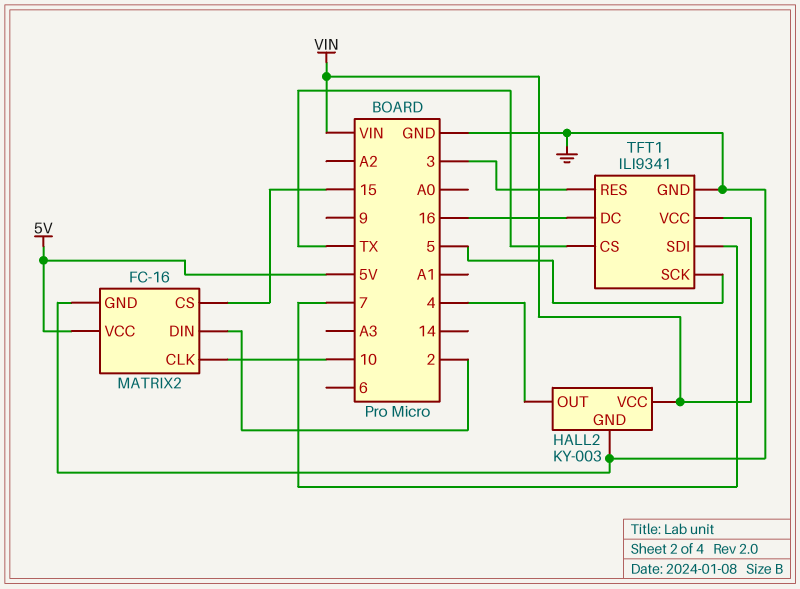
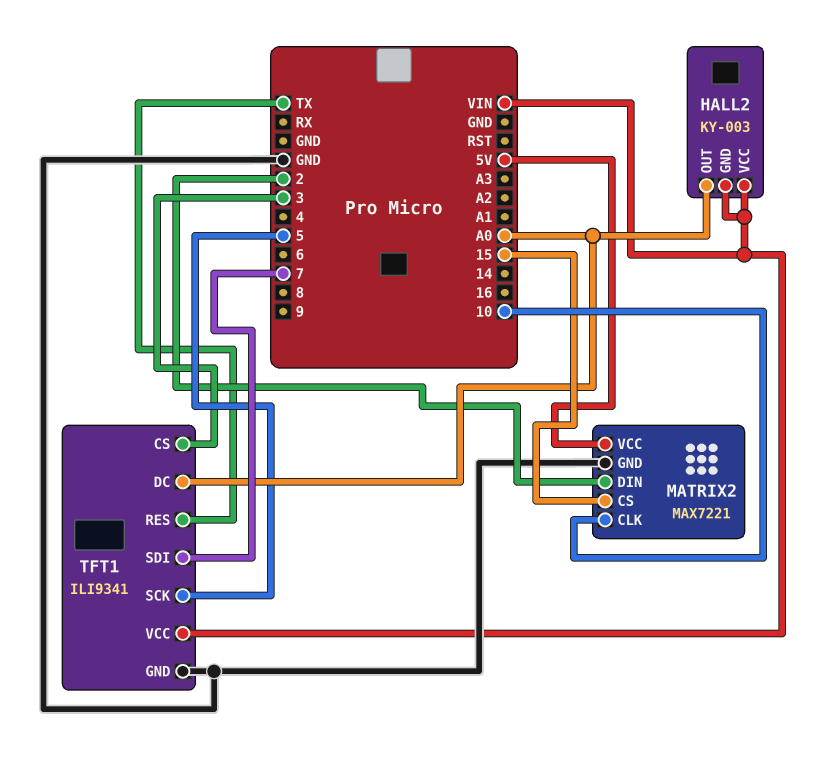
HALL2 pin GND: GND -> VIN
HALL2 pin OUT: 4 -> A0
MATRIX2: FC-16 -> MAX7221
TFT1 pin CS: TX -> 3
TFT1 pin DC: 16 -> A0
TFT1 pin RES: 3 -> TX

